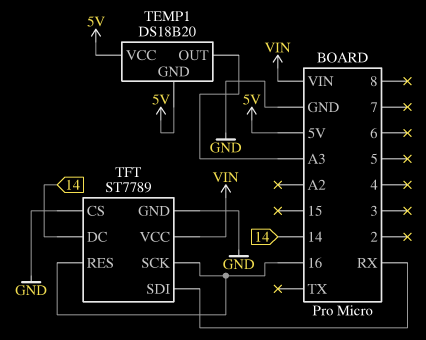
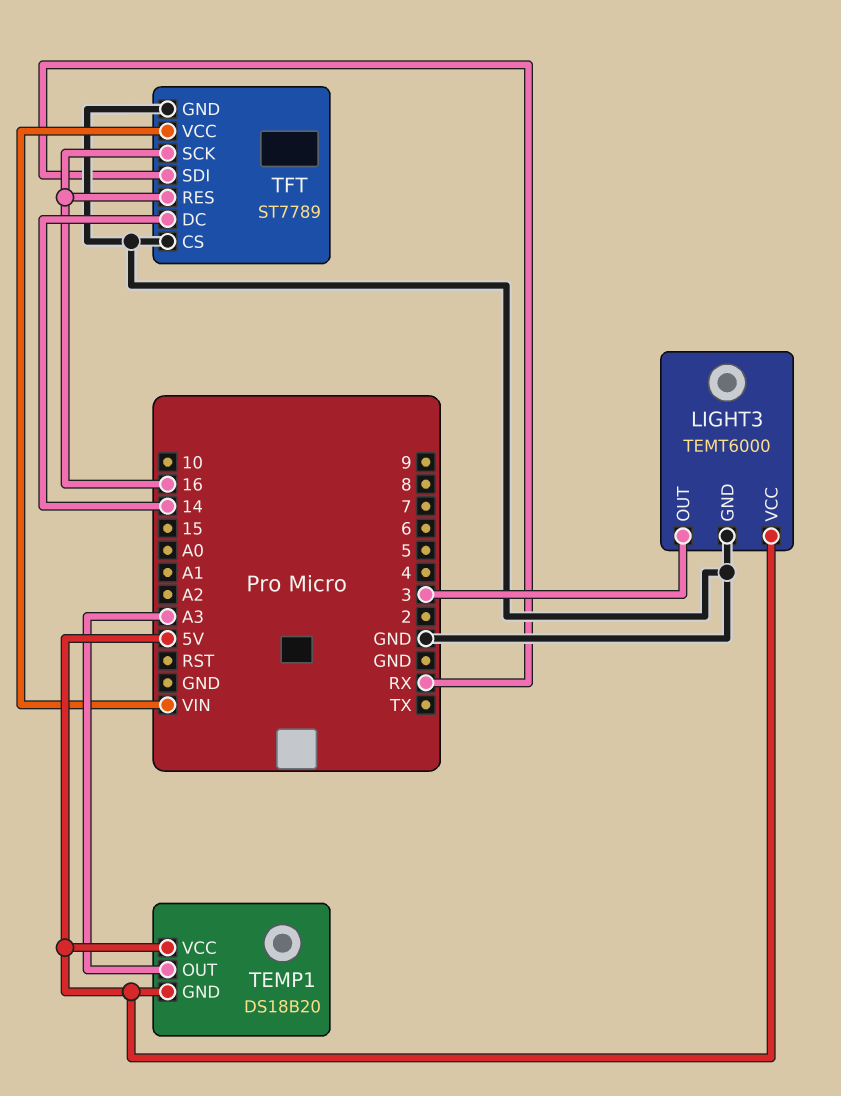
LIGHT3: none -> TEMT6000
LIGHT3 pin GND: none -> GND
LIGHT3 pin OUT: none -> 3
LIGHT3 pin VCC: none -> 5V

